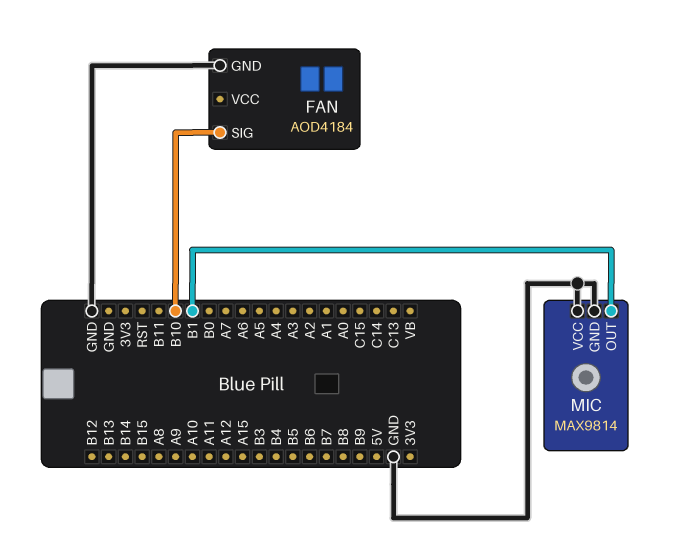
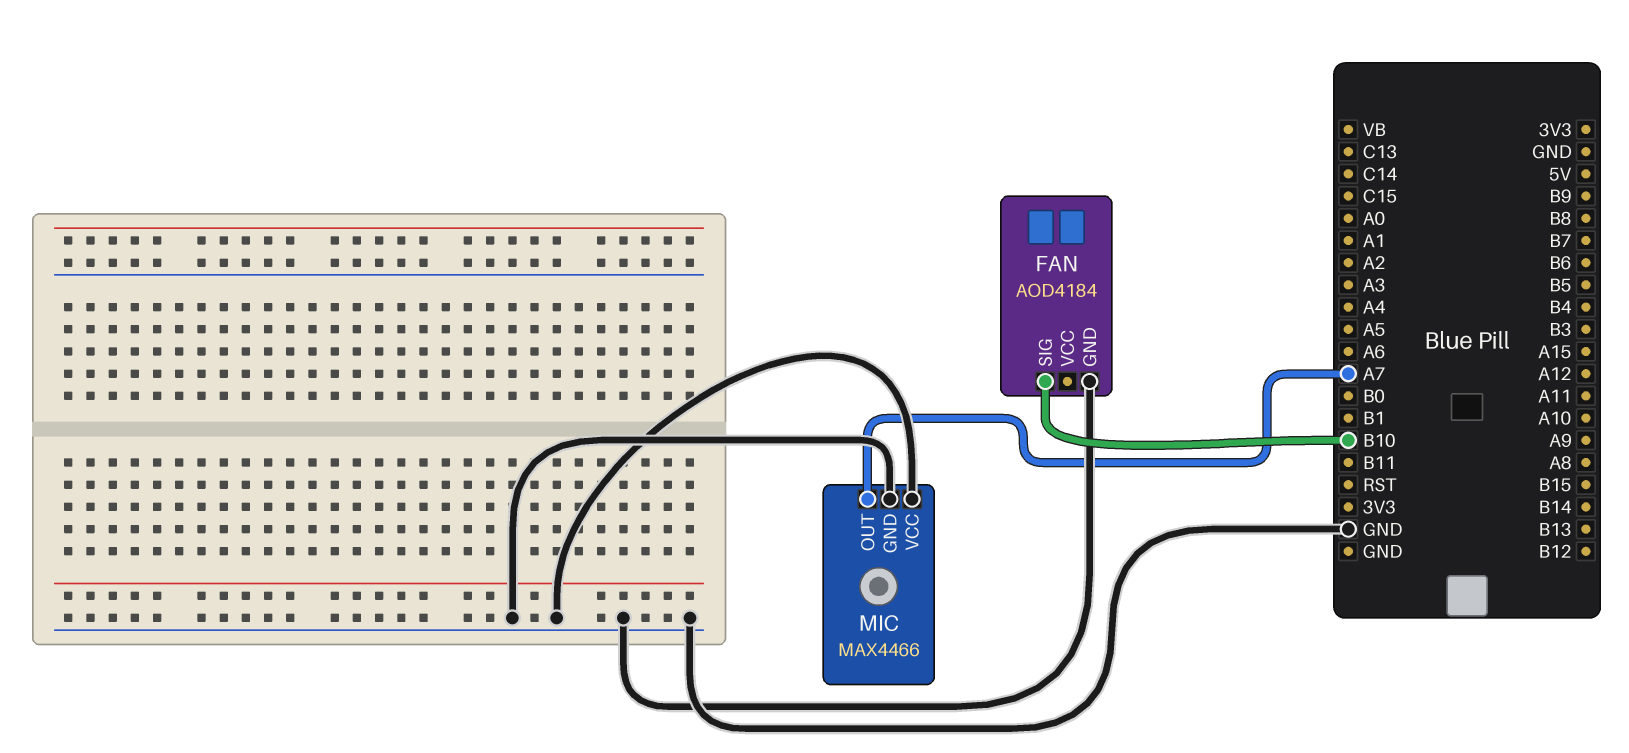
MIC: MAX9814 -> MAX4466
MIC pin OUT: B1 -> A7

